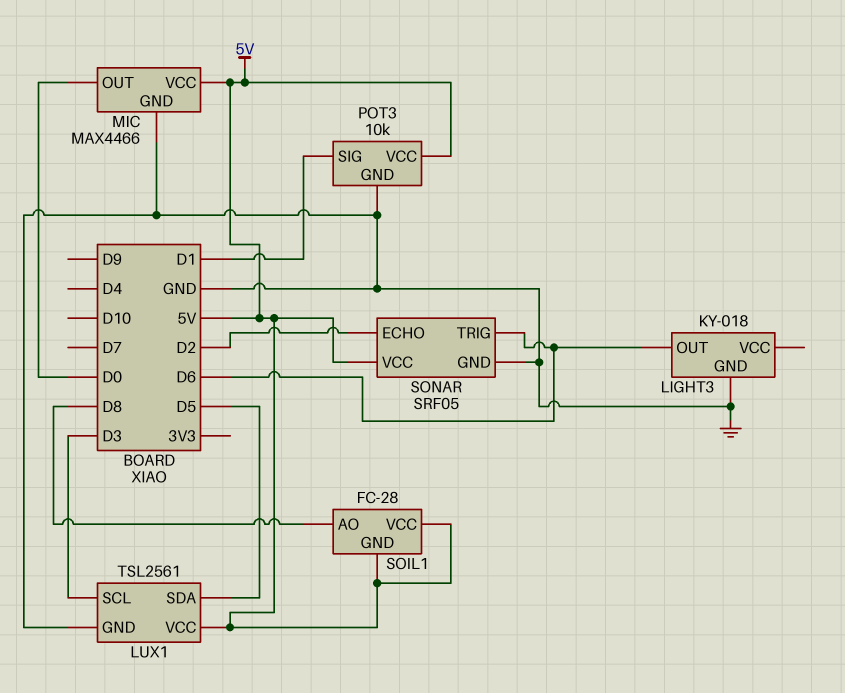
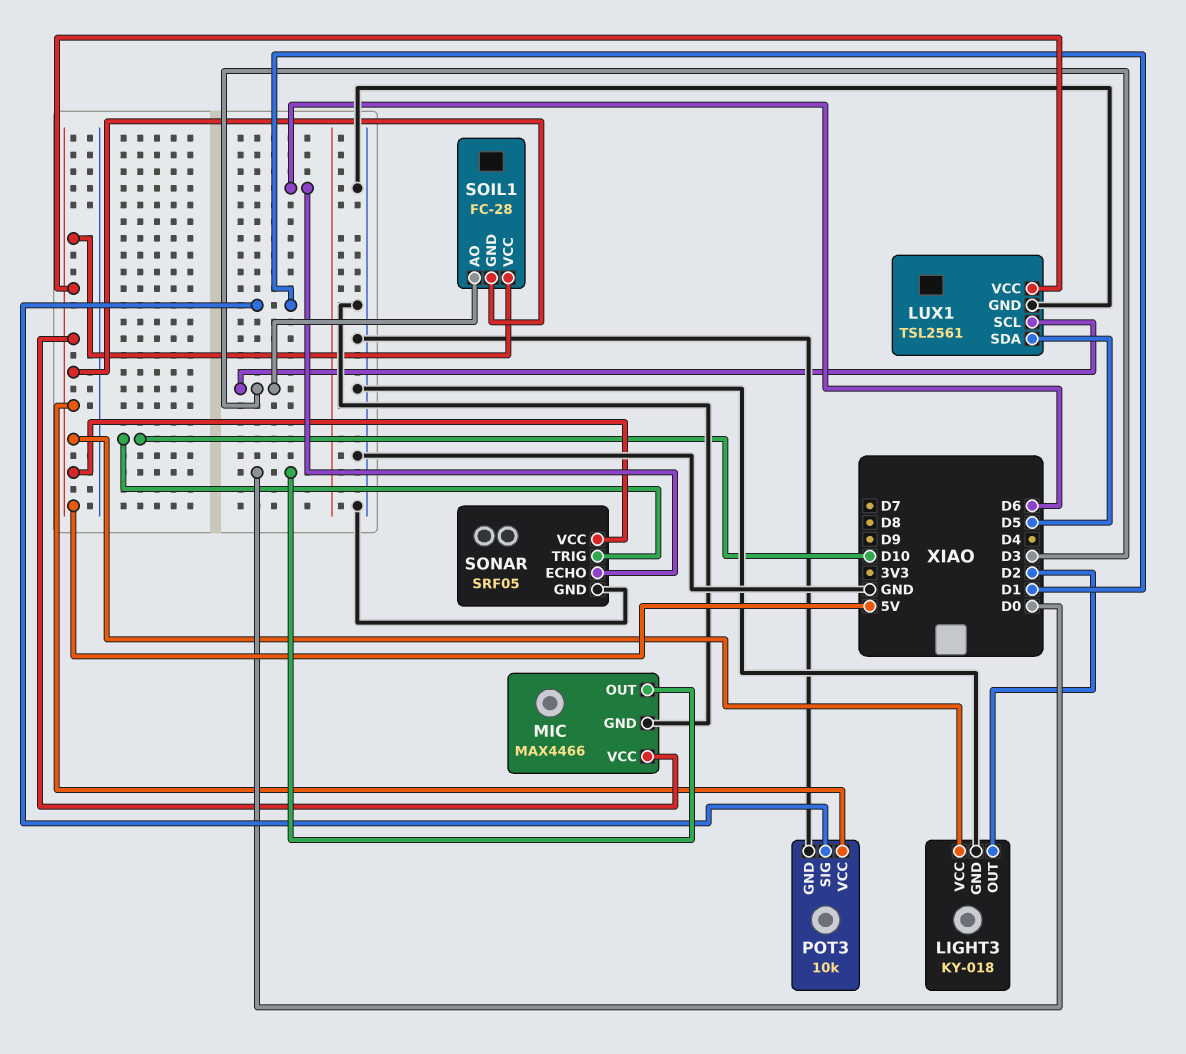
LIGHT3 pin OUT: D6 -> D2
LIGHT3 pin VCC: none -> 5V
SOIL1 pin AO: D8 -> D3
SONAR pin ECHO: D2 -> D6
SONAR pin TRIG: D6 -> D10

